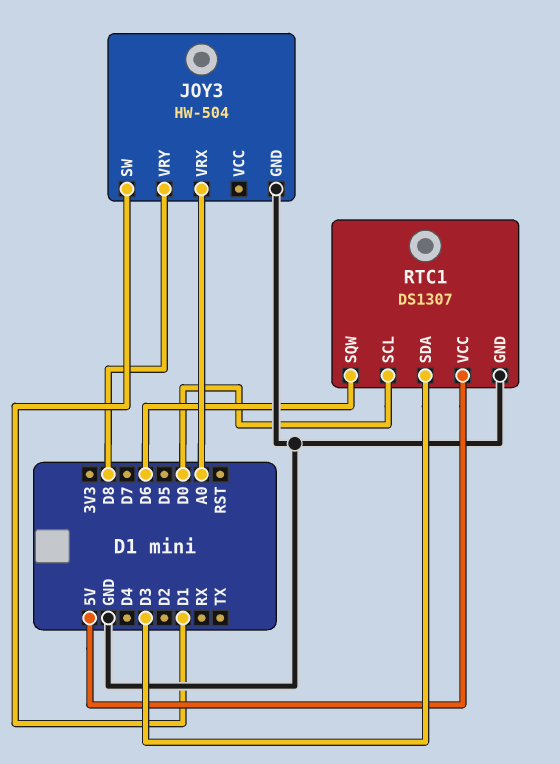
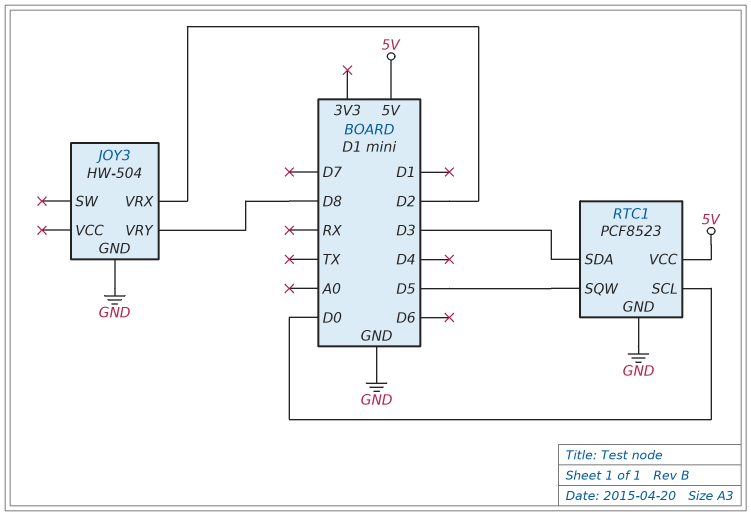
JOY3 pin SW: D1 -> none
JOY3 pin VRX: A0 -> D2
RTC1: DS1307 -> PCF8523
RTC1 pin SQW: D6 -> D5

